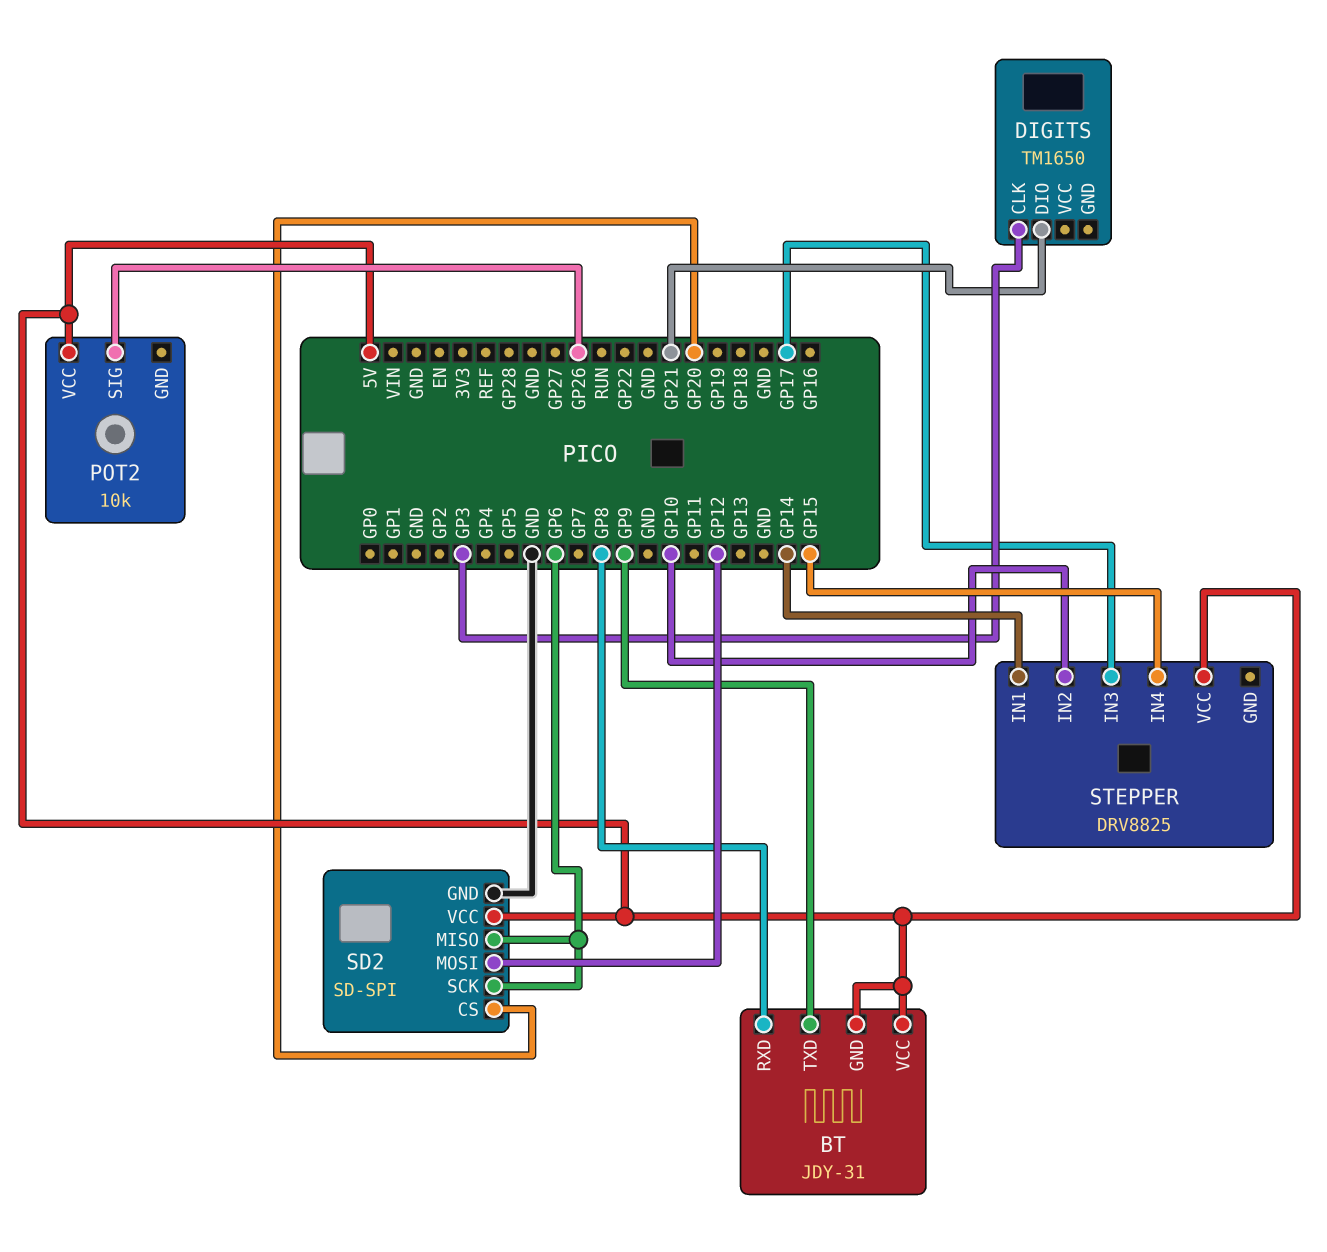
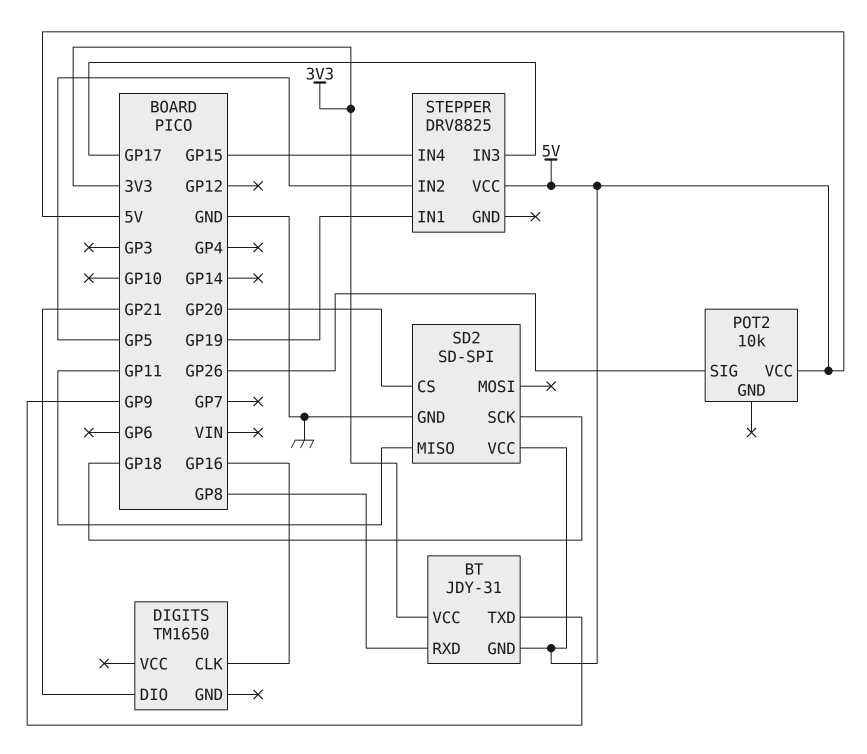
BT pin VCC: 5V -> 3V3
DIGITS pin CLK: GP3 -> GP16
SD2 pin MISO: GP6 -> GP11
SD2 pin MOSI: GP12 -> none
SD2 pin SCK: GP6 -> GP18
STEPPER pin IN1: GP14 -> GP19
STEPPER pin IN2: GP10 -> GP5

